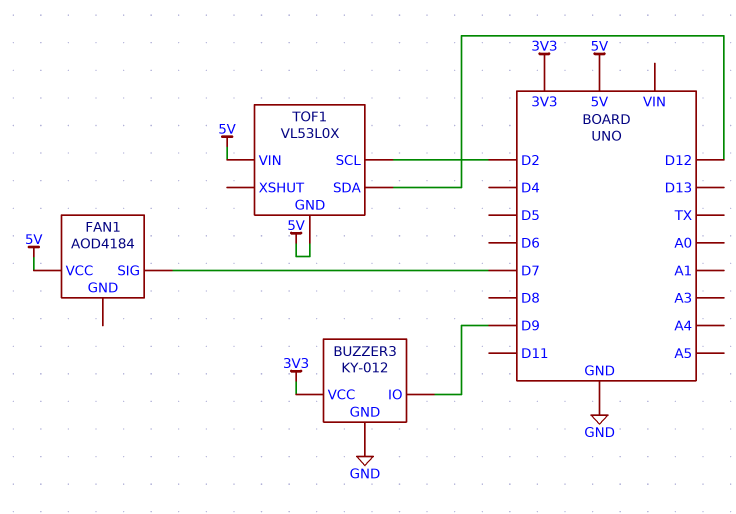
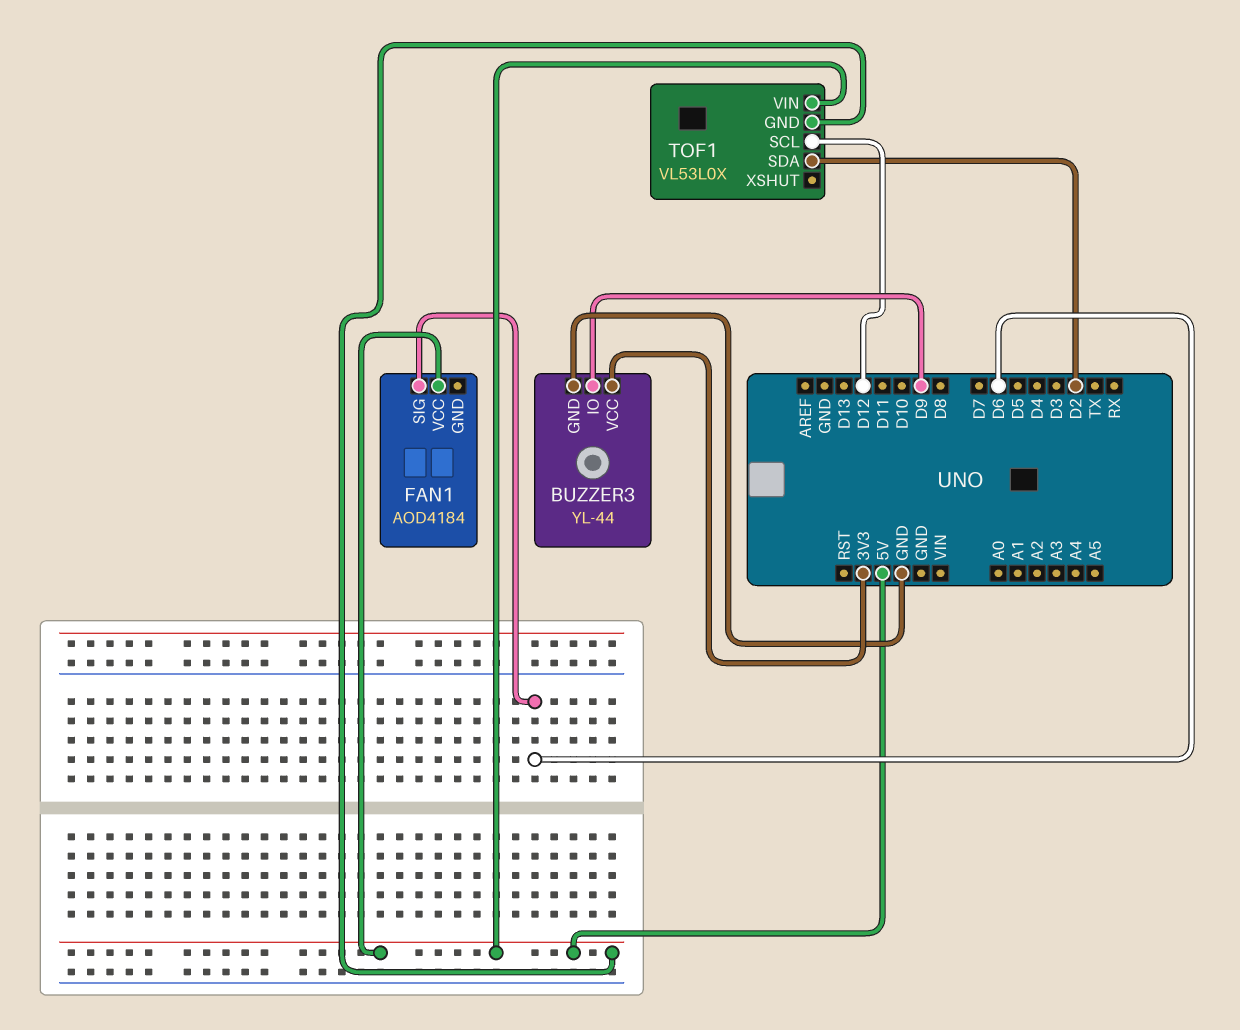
BUZZER3: KY-012 -> YL-44
FAN1 pin SIG: D7 -> D6
TOF1 pin SCL: D2 -> D12
TOF1 pin SDA: D12 -> D2

